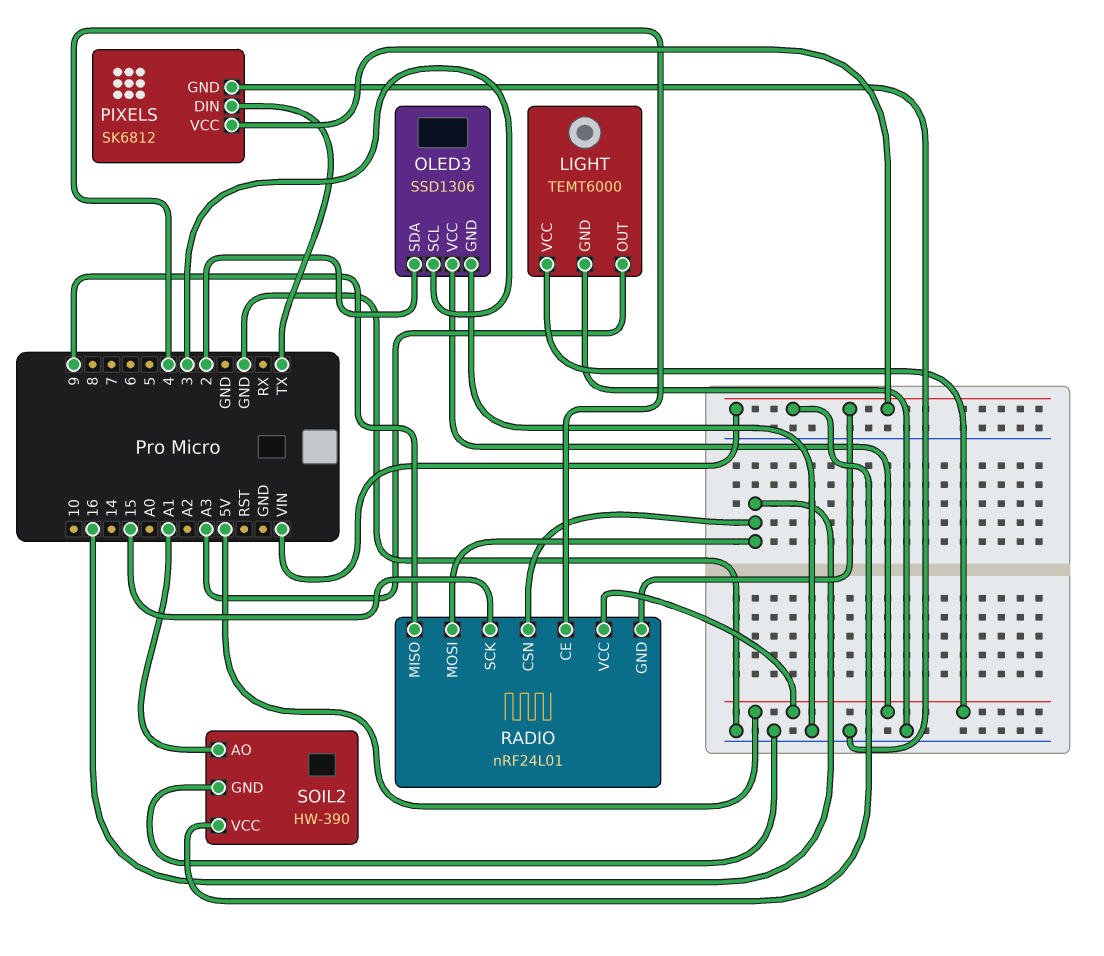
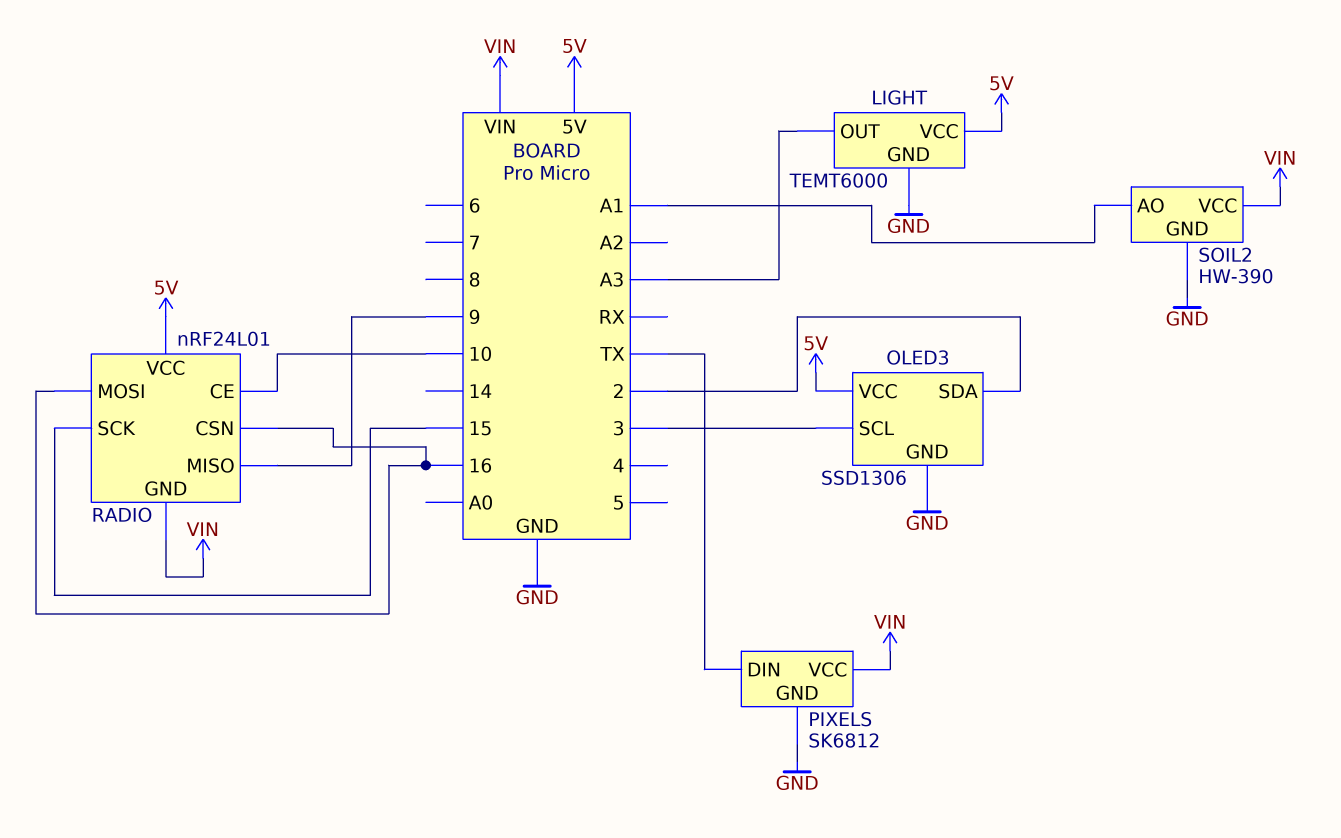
RADIO pin CE: 4 -> 10

